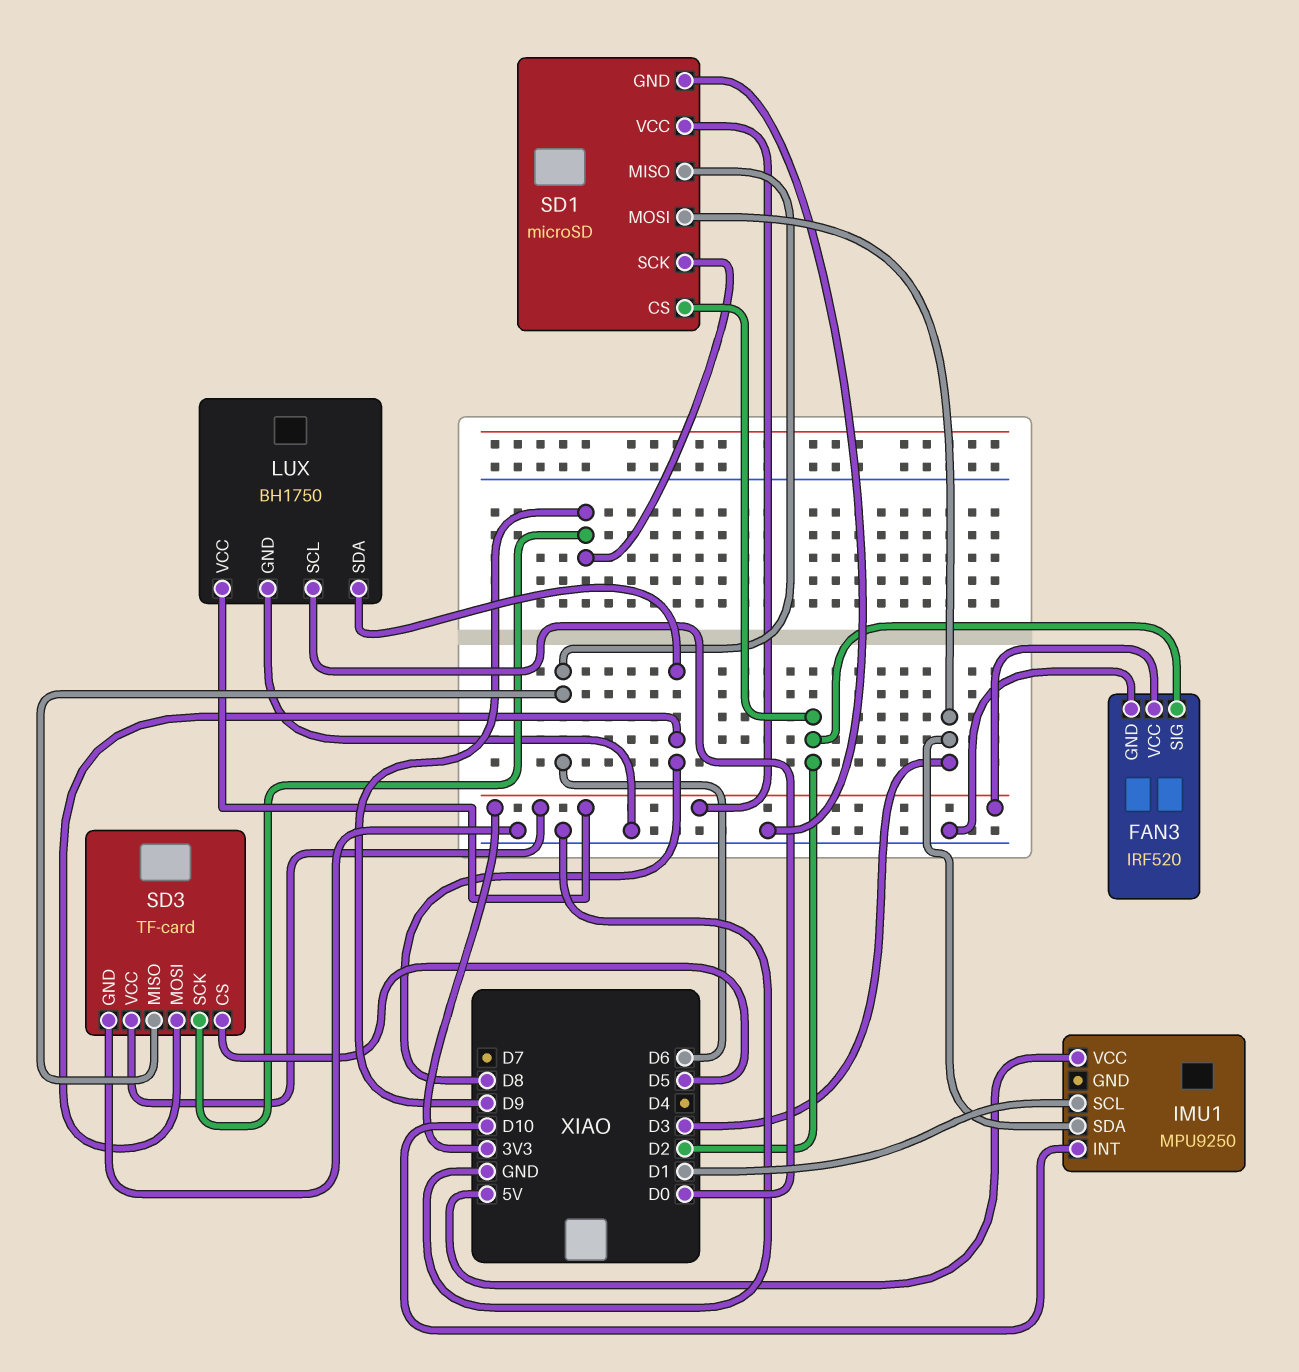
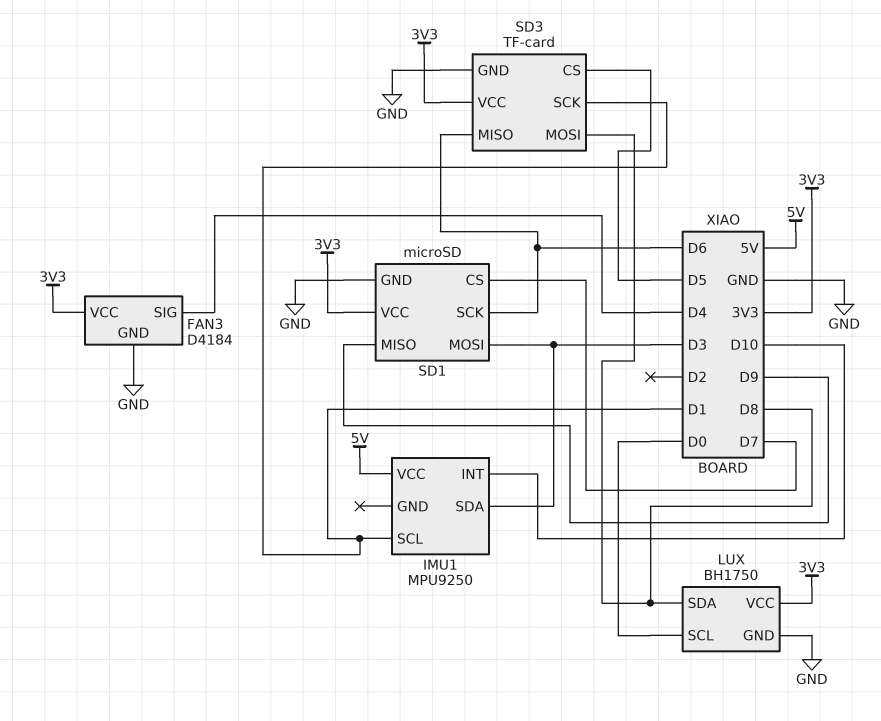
FAN3: IRF520 -> D4184
FAN3 pin SIG: D2 -> D4
SD1 pin CS: D2 -> D7
SD1 pin MISO: D6 -> D9
SD1 pin SCK: D9 -> D6
SD3 pin SCK: D9 -> D1

